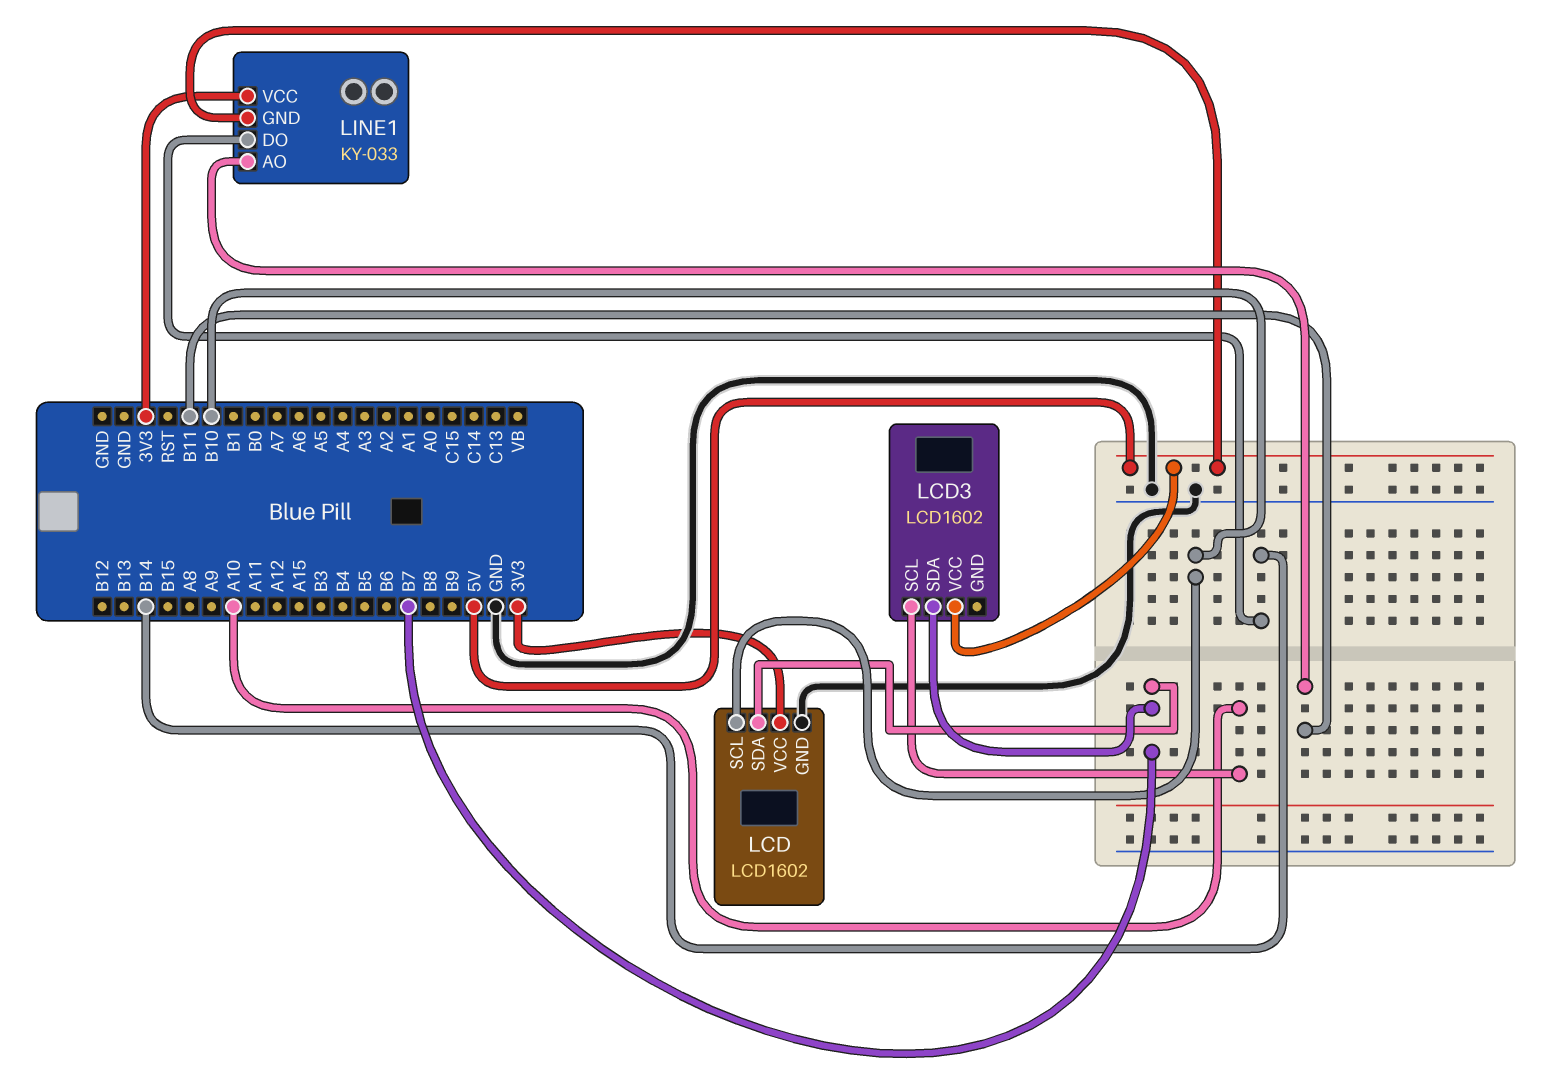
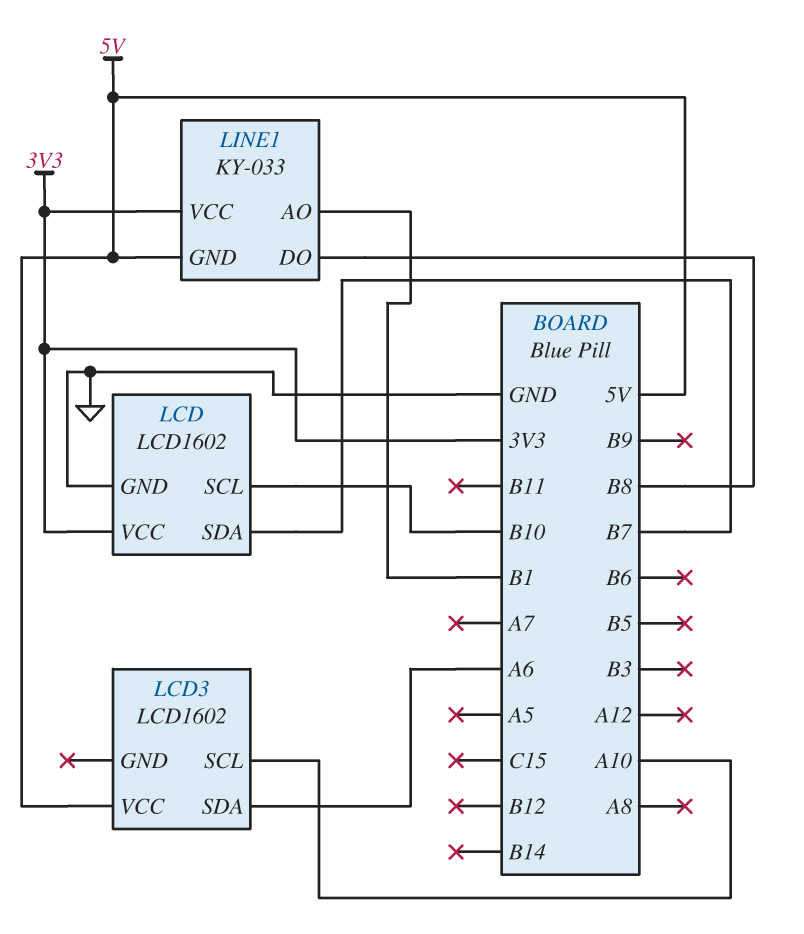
LCD3 pin SDA: B7 -> A6
LINE1 pin AO: B11 -> B1
LINE1 pin DO: B14 -> B8

